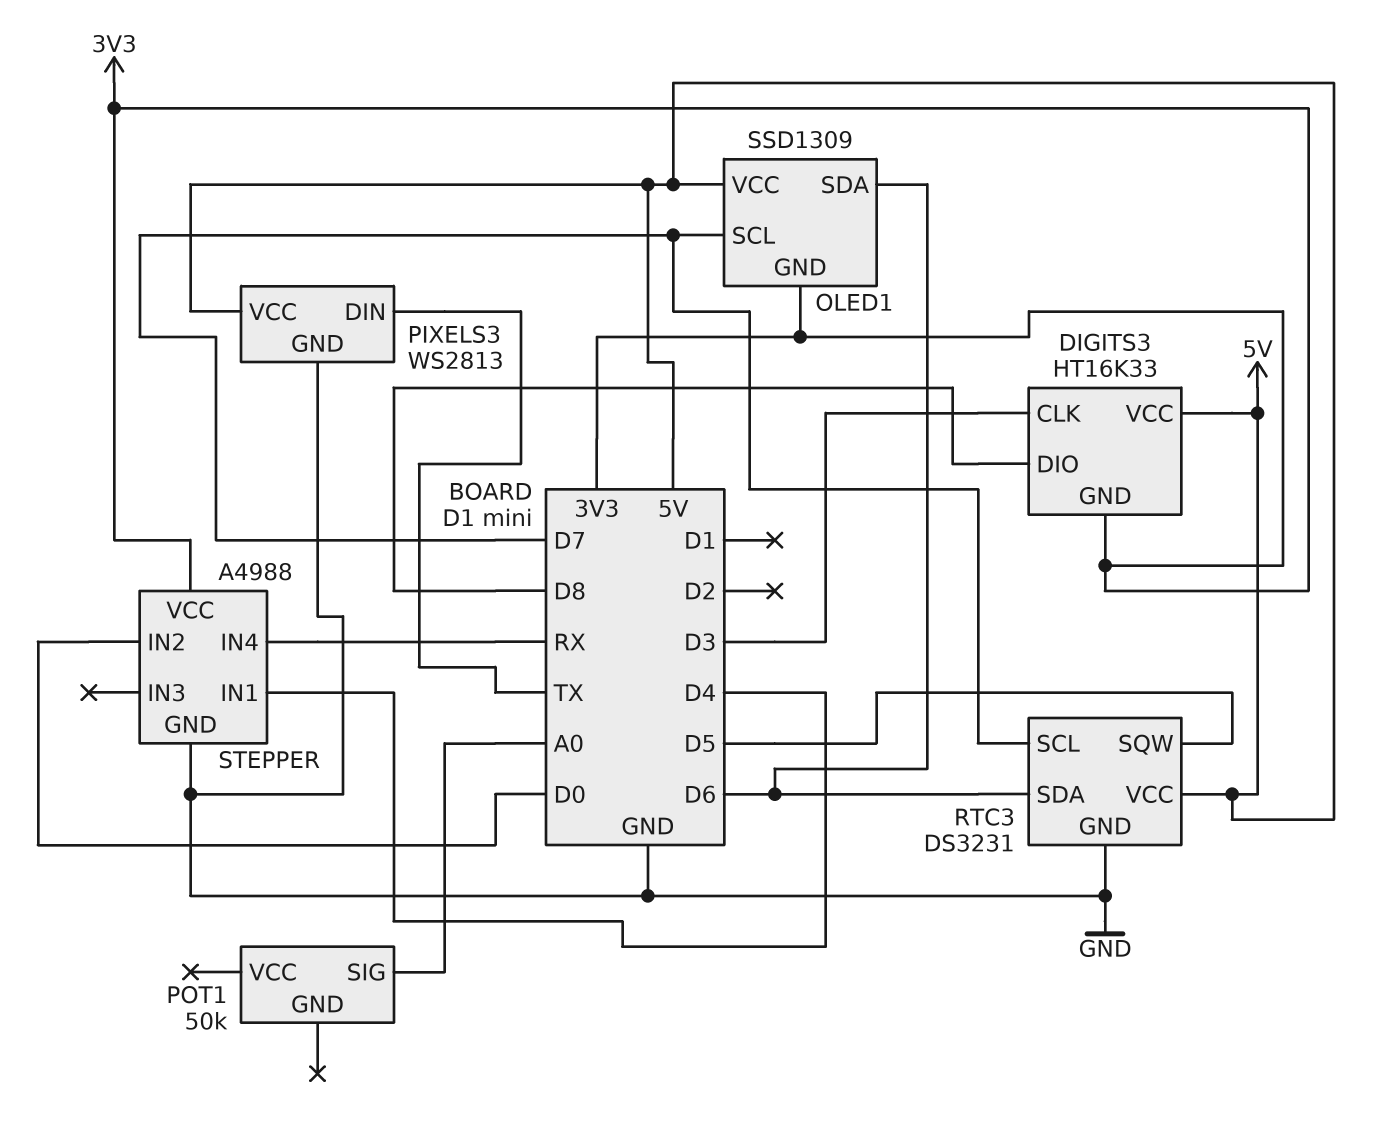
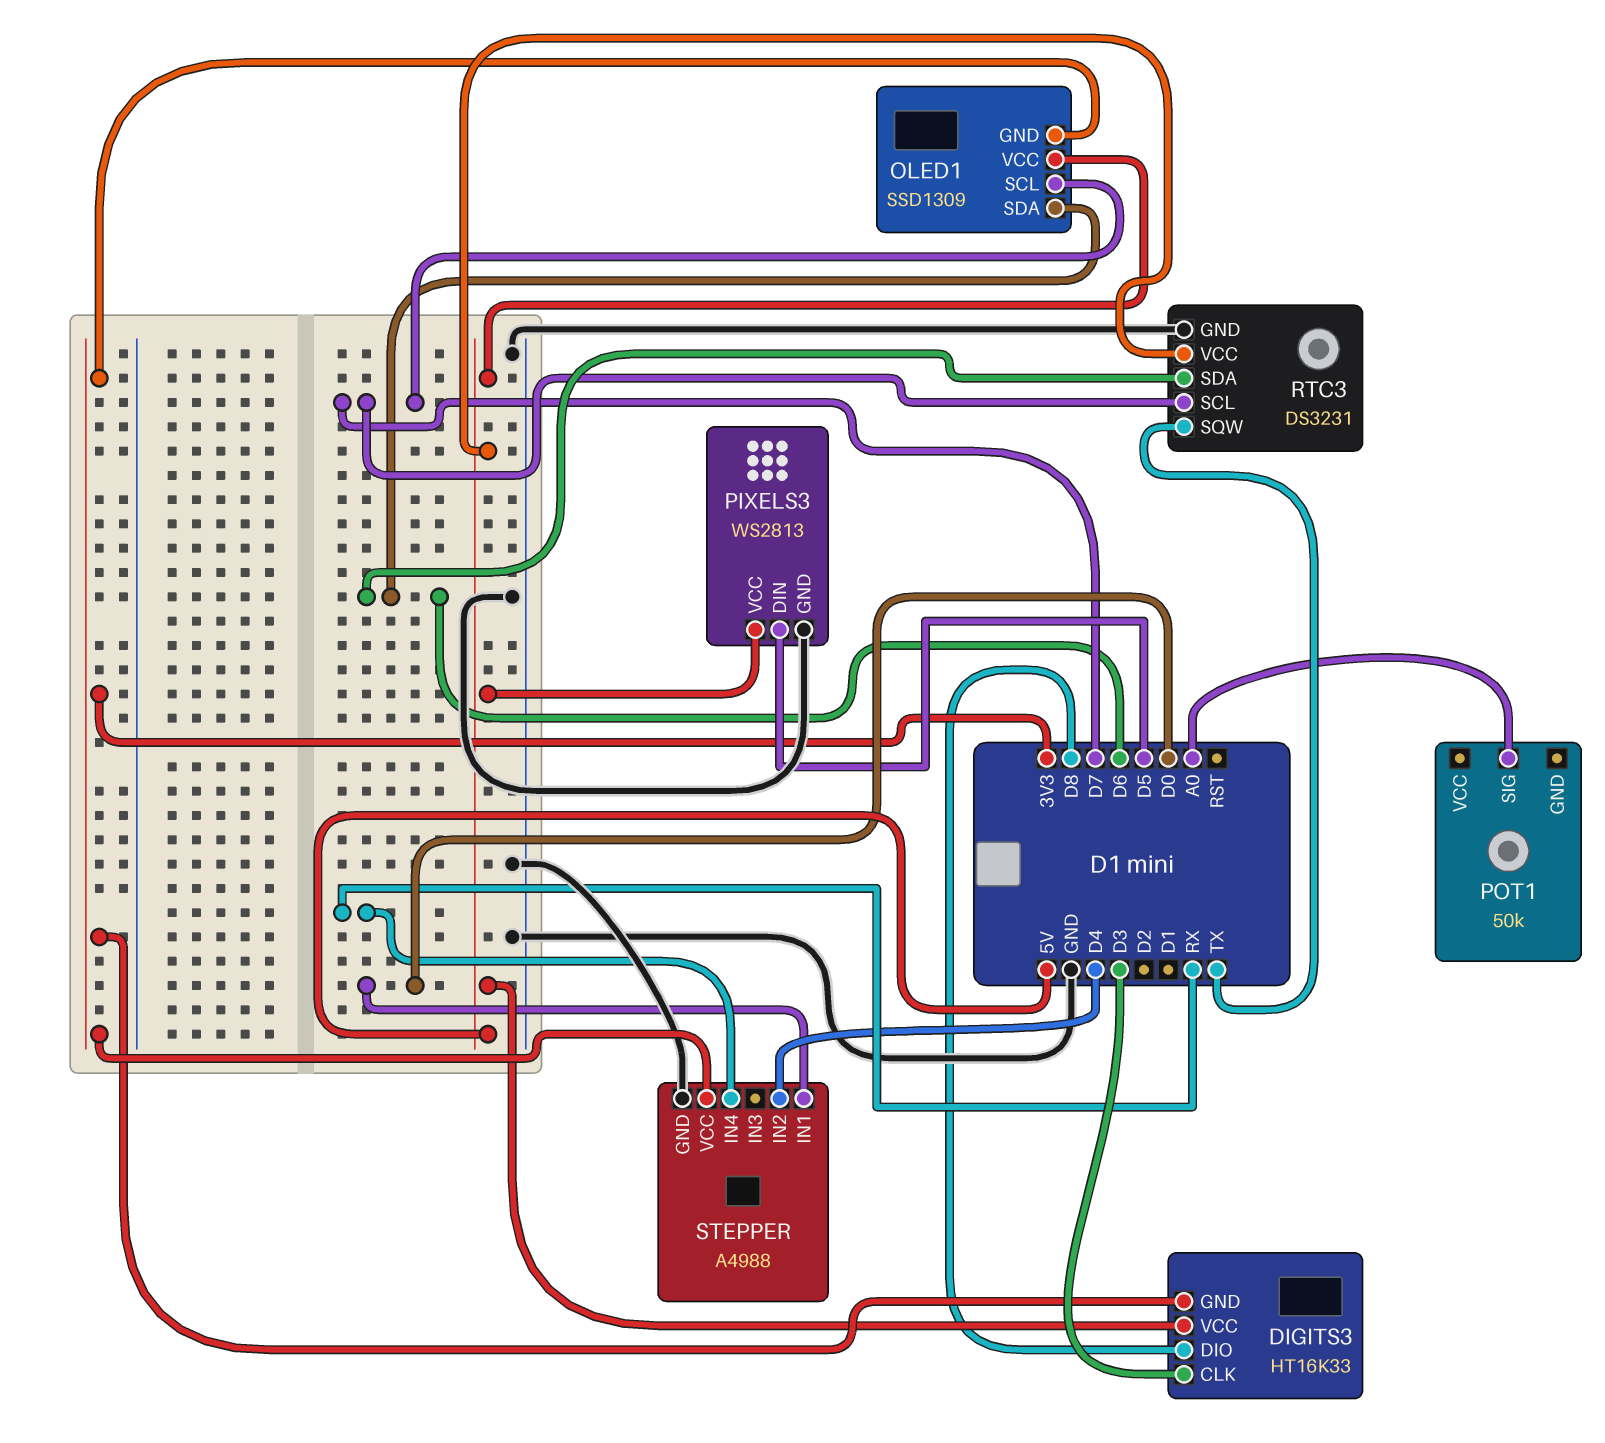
PIXELS3 pin DIN: TX -> D5
RTC3 pin SQW: D5 -> TX
STEPPER pin IN1: D4 -> D0
STEPPER pin IN2: D0 -> D4

